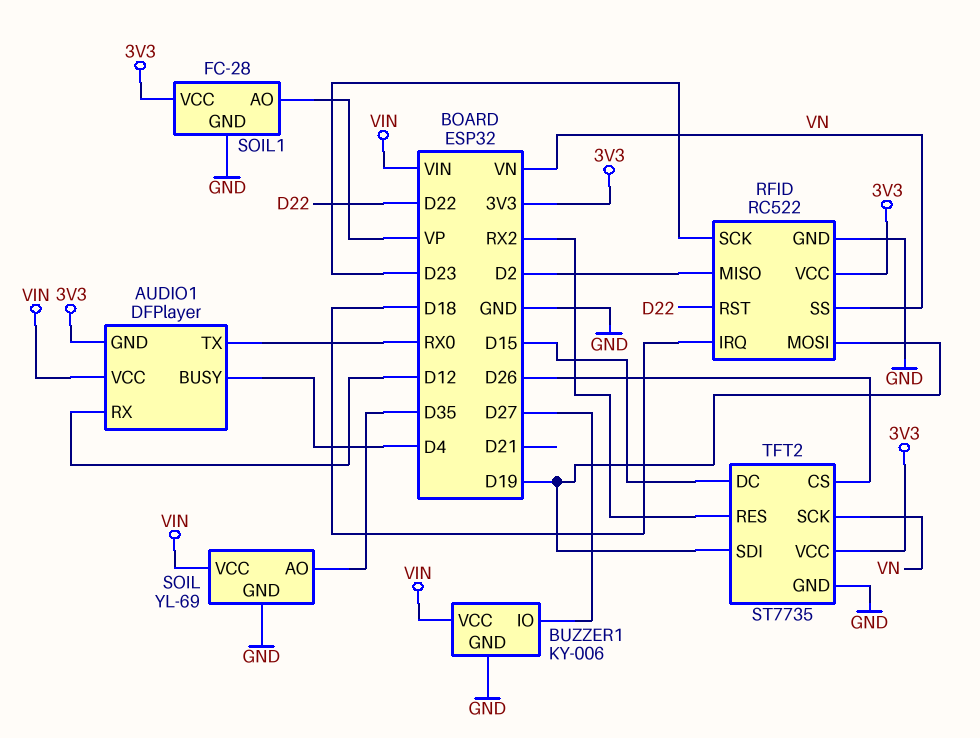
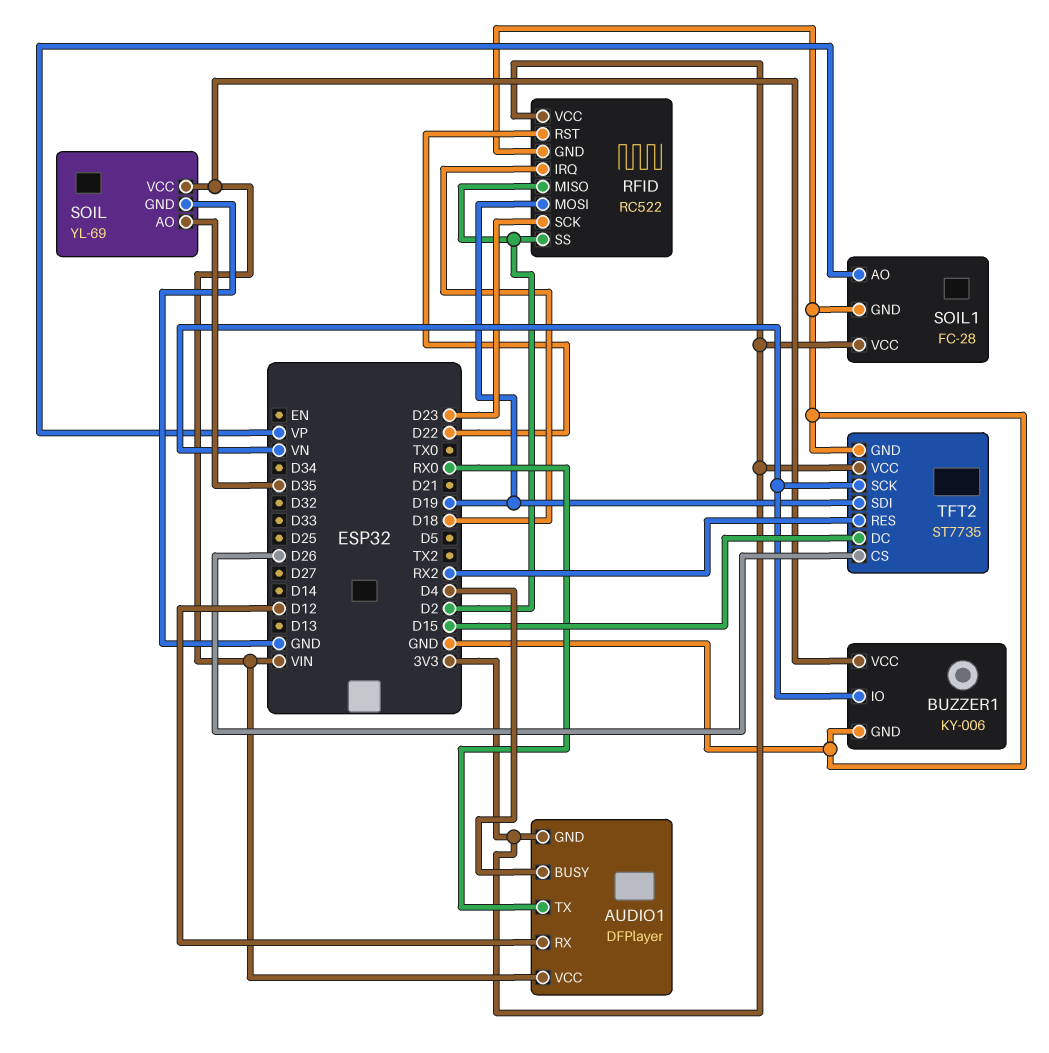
BUZZER1 pin IO: D27 -> VN
RFID pin SS: VN -> D2

